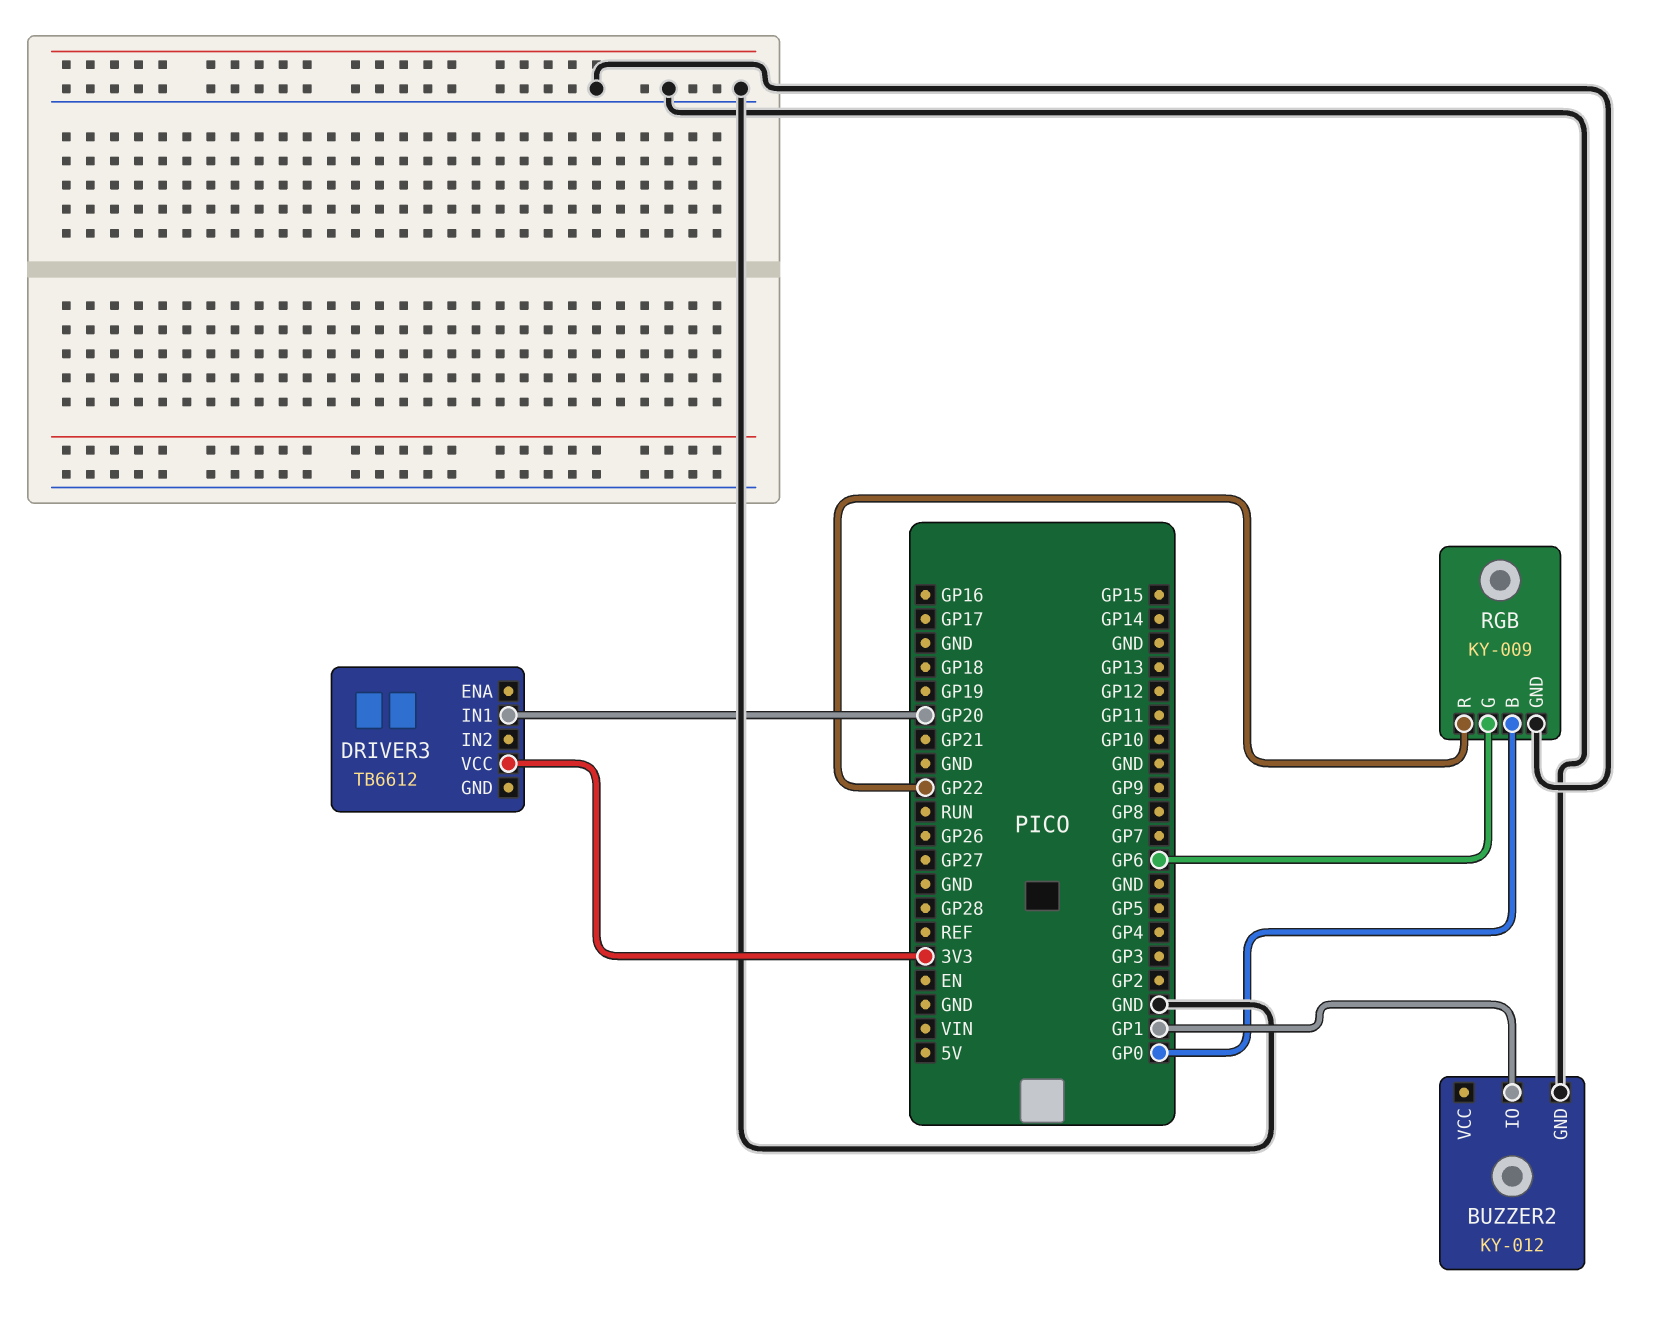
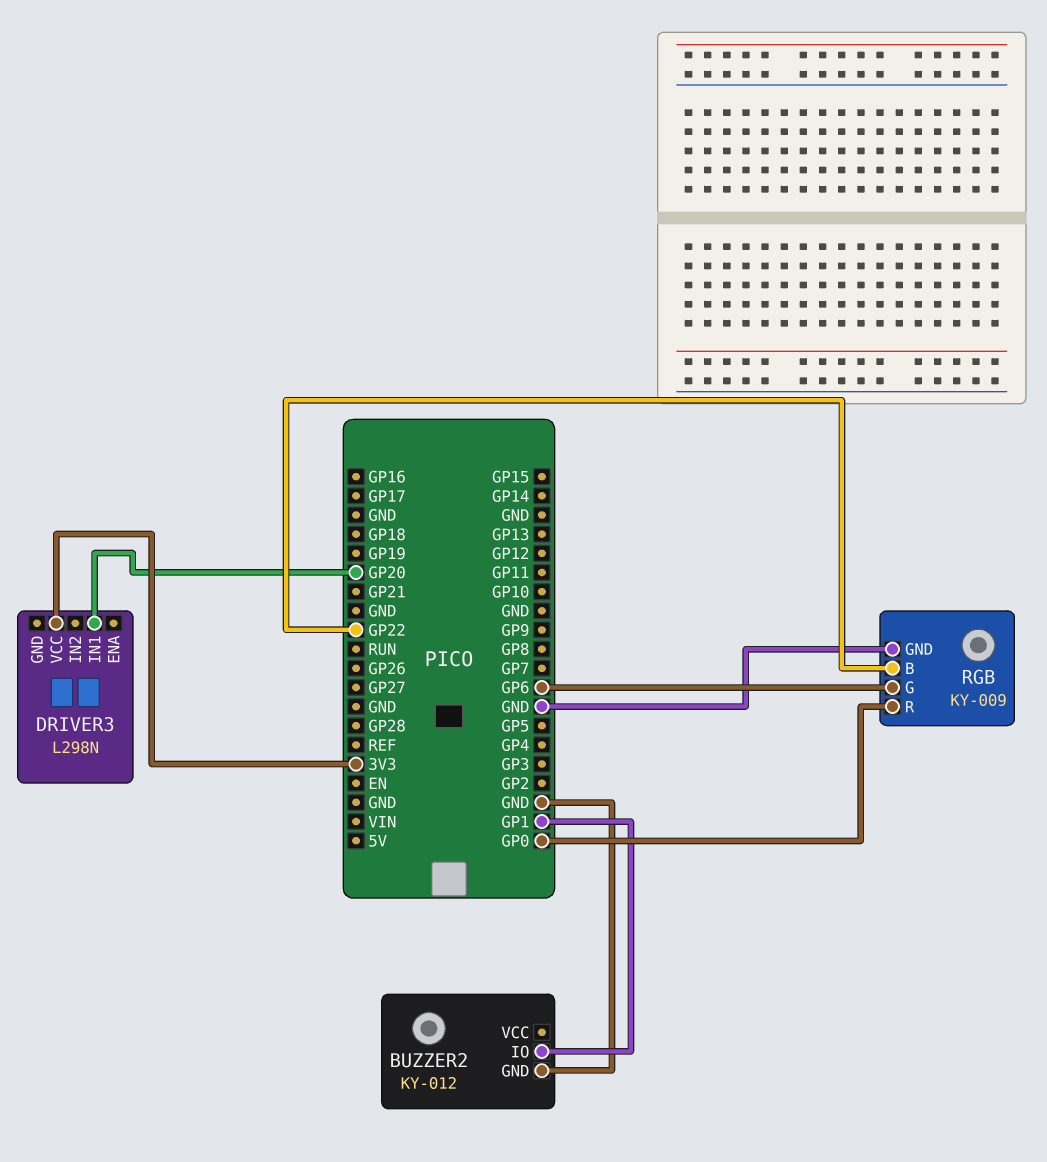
DRIVER3: TB6612 -> L298N
RGB pin B: GP0 -> GP22
RGB pin R: GP22 -> GP0

